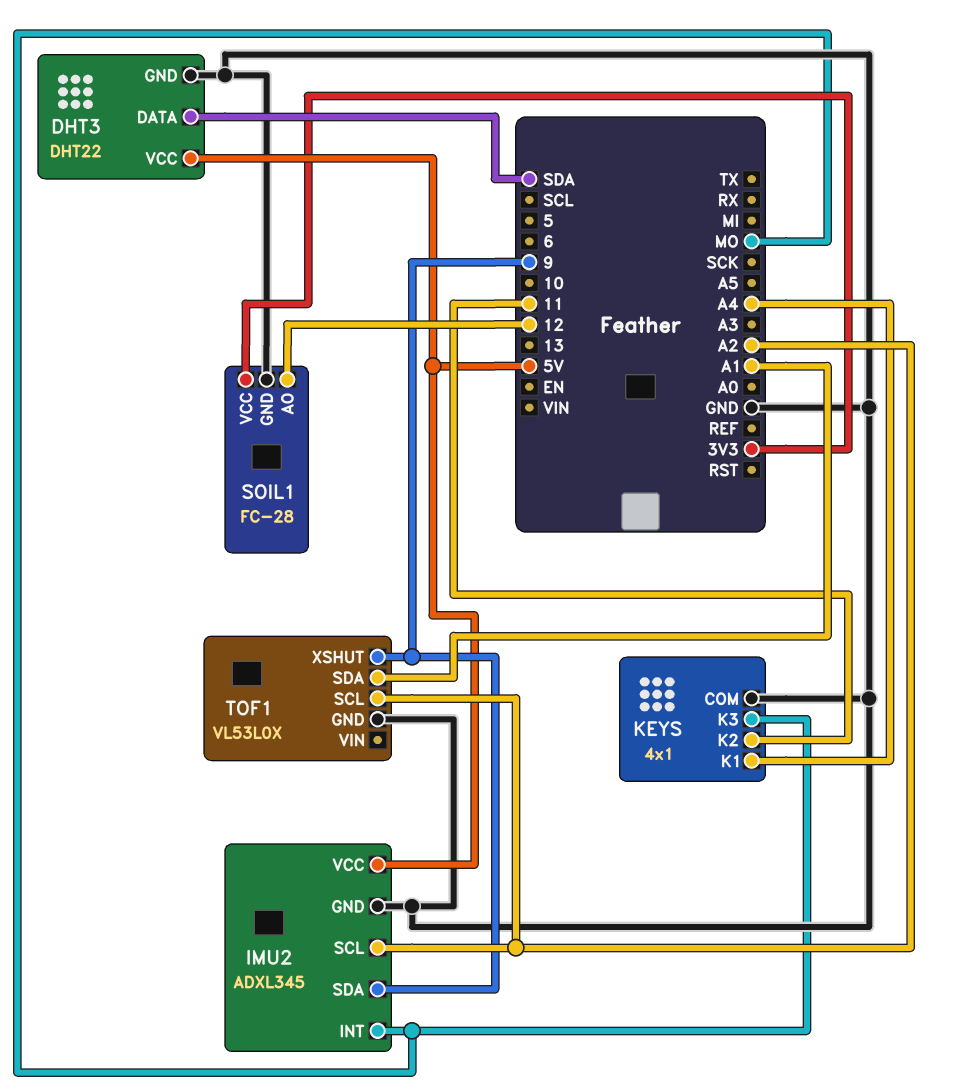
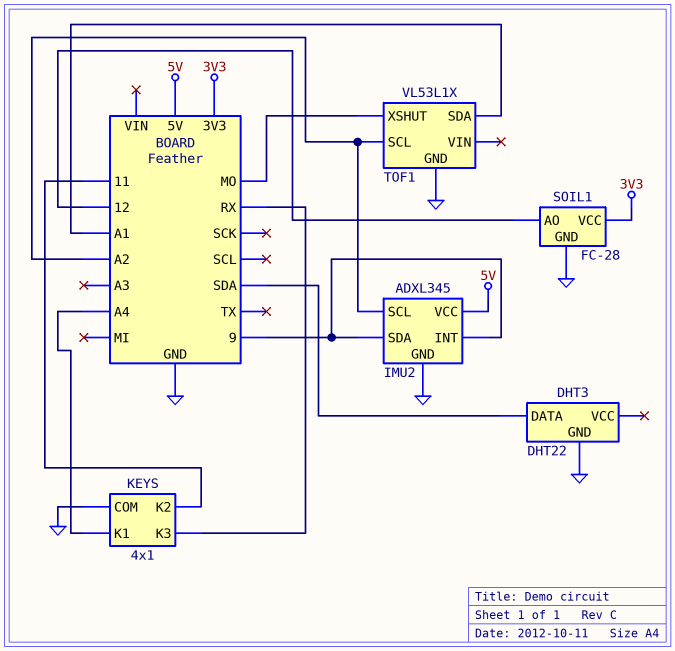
DHT3 pin VCC: 5V -> none
IMU2 pin INT: MO -> 9
KEYS pin K3: MO -> RX
TOF1: VL53L0X -> VL53L1X
TOF1 pin XSHUT: 9 -> MO

